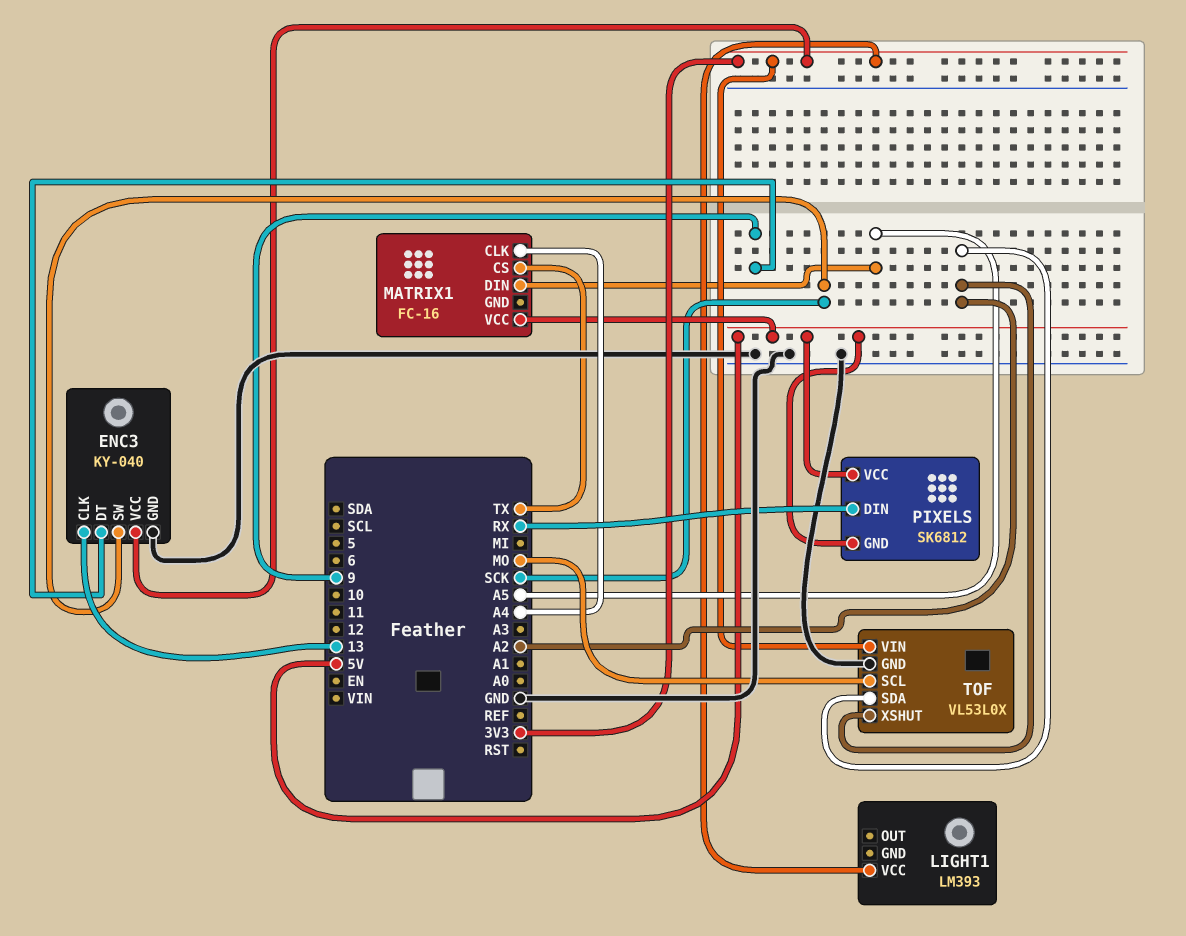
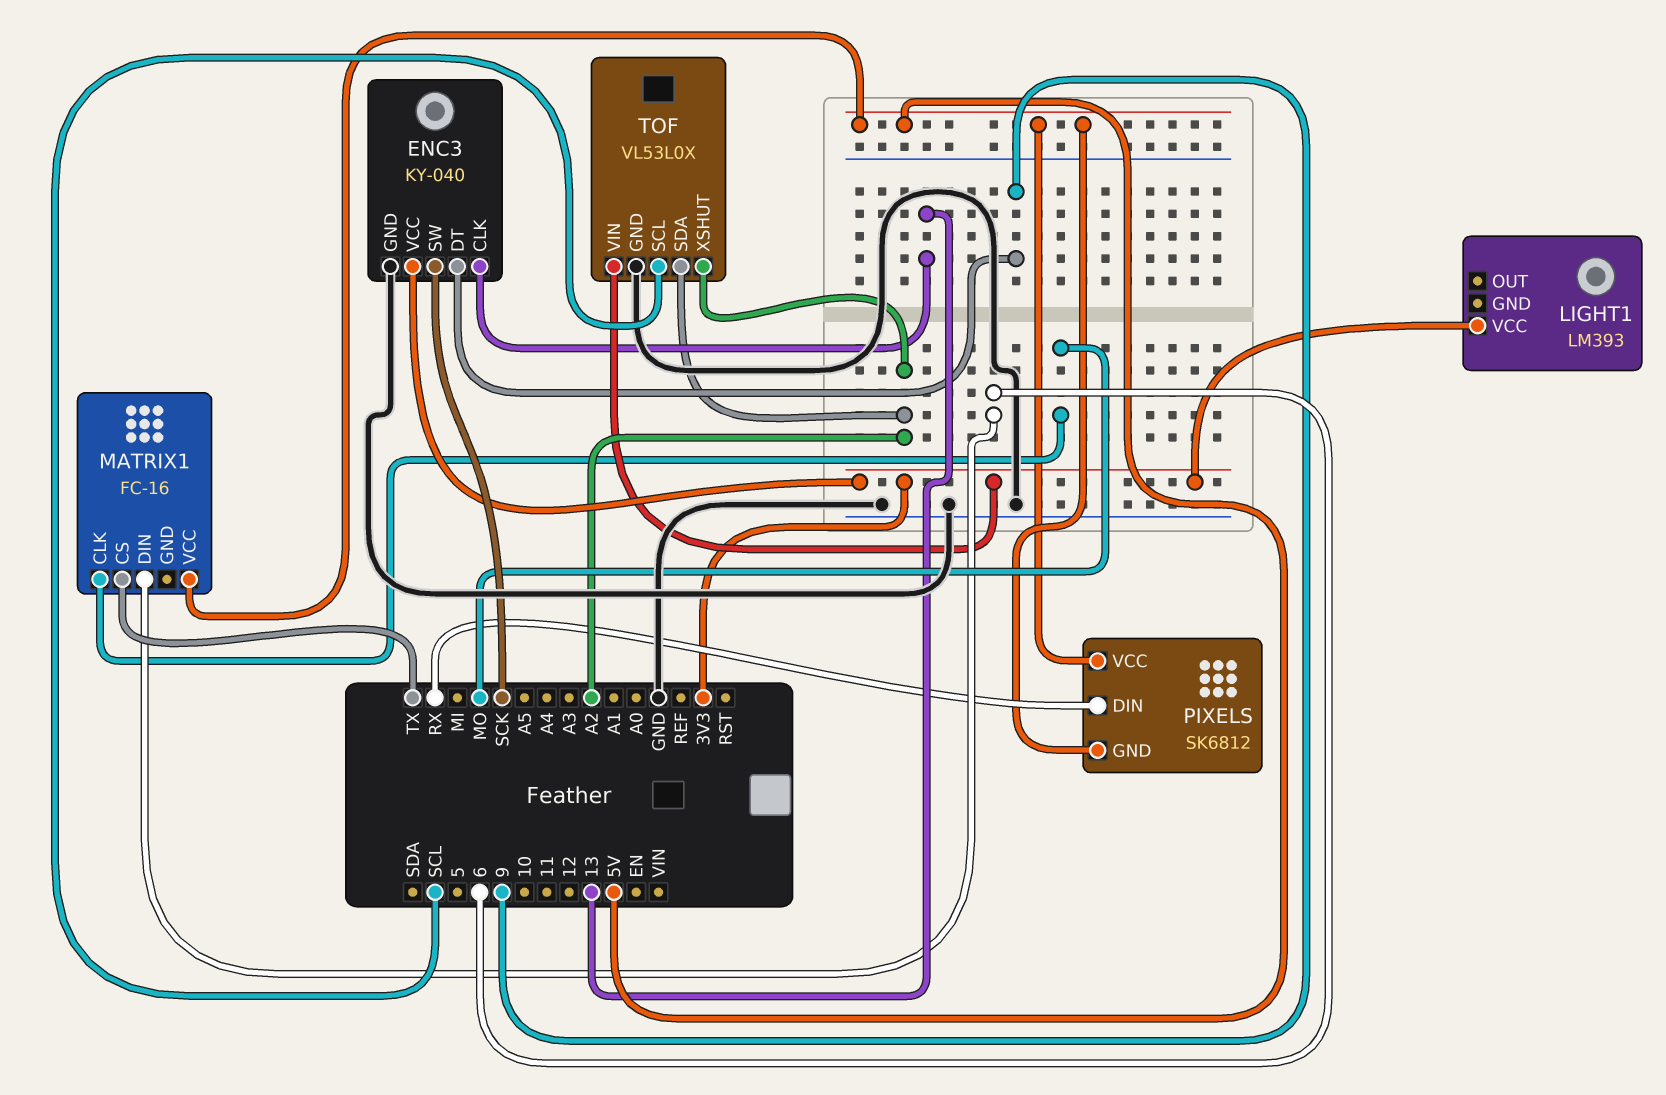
MATRIX1 pin CLK: A4 -> MO
MATRIX1 pin DIN: A5 -> 6
TOF pin SCL: MO -> SCL

